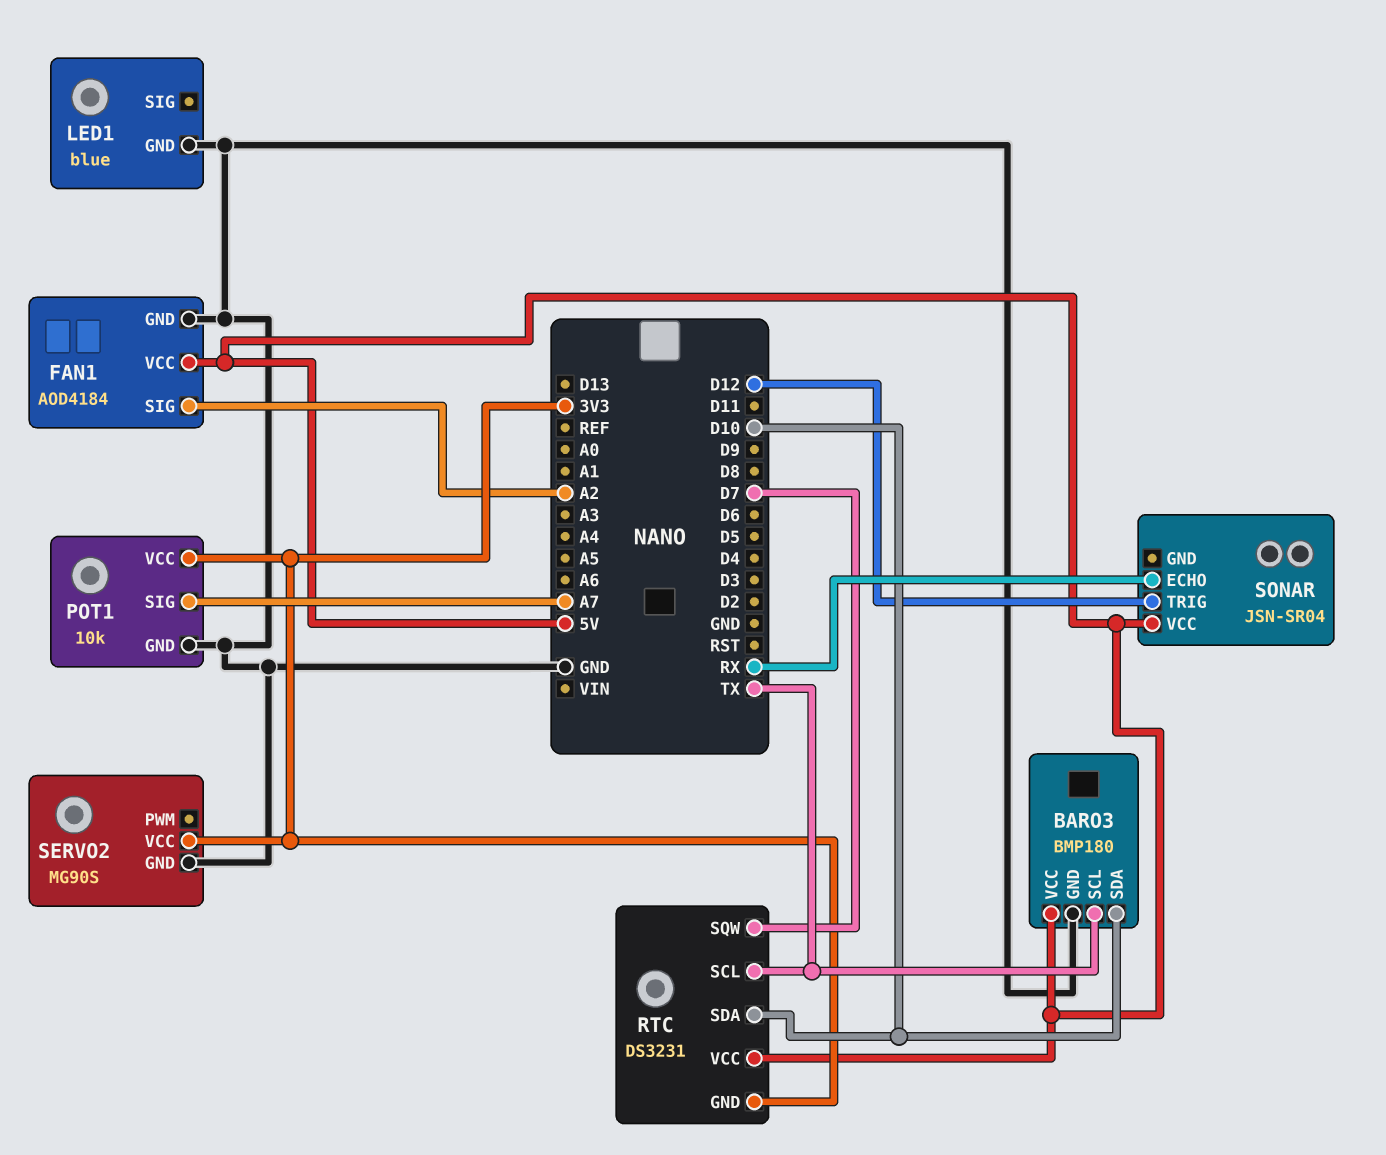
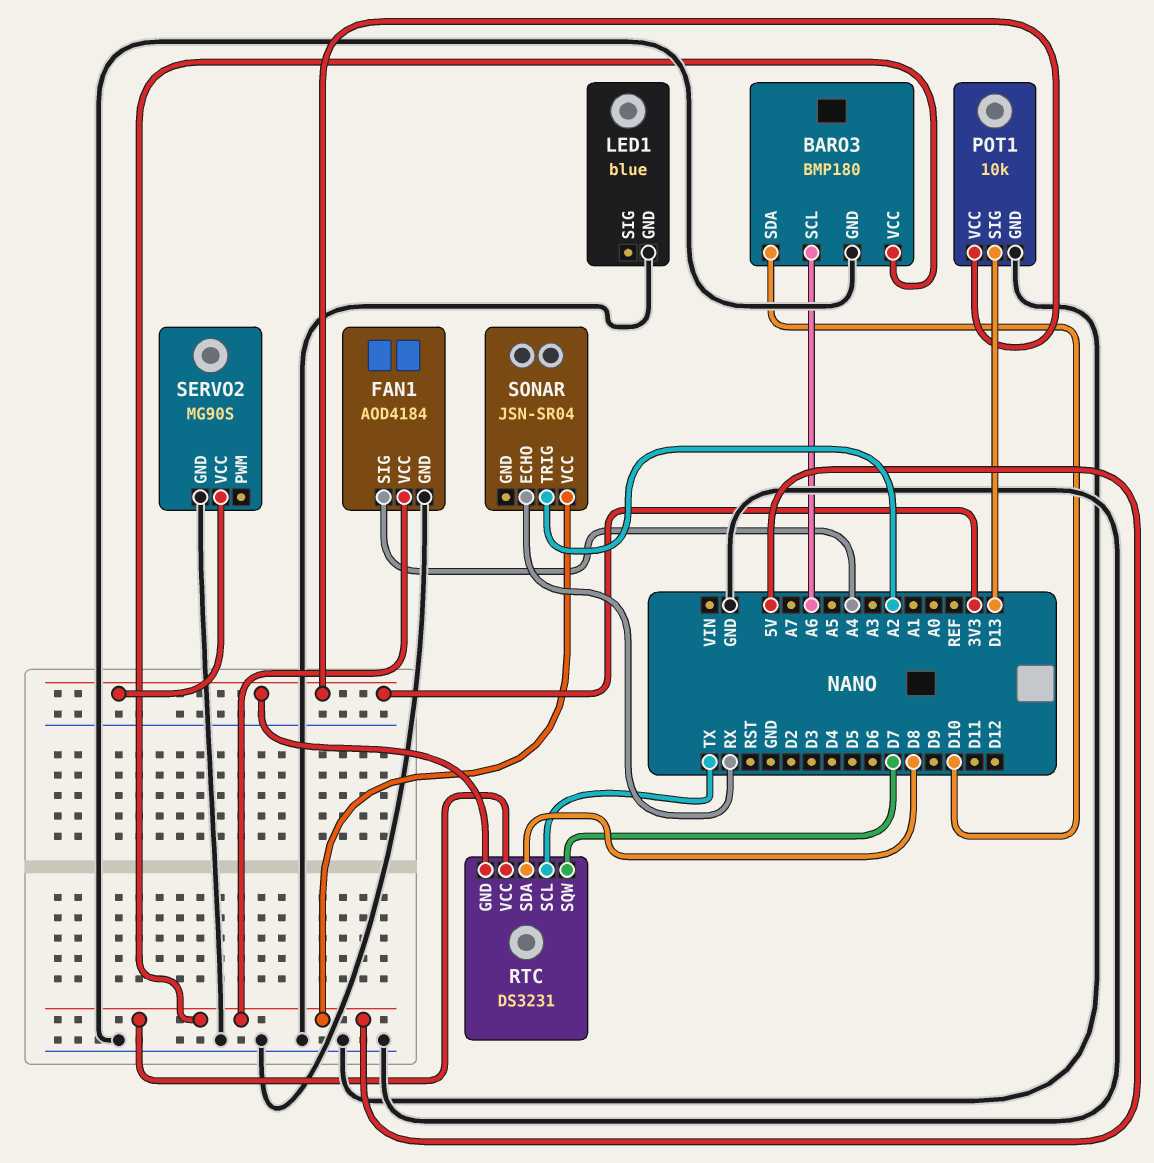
BARO3 pin SCL: TX -> A6
FAN1 pin SIG: A2 -> A4
POT1 pin SIG: A7 -> D13
RTC pin SDA: D10 -> D8
SONAR pin TRIG: D12 -> A2

